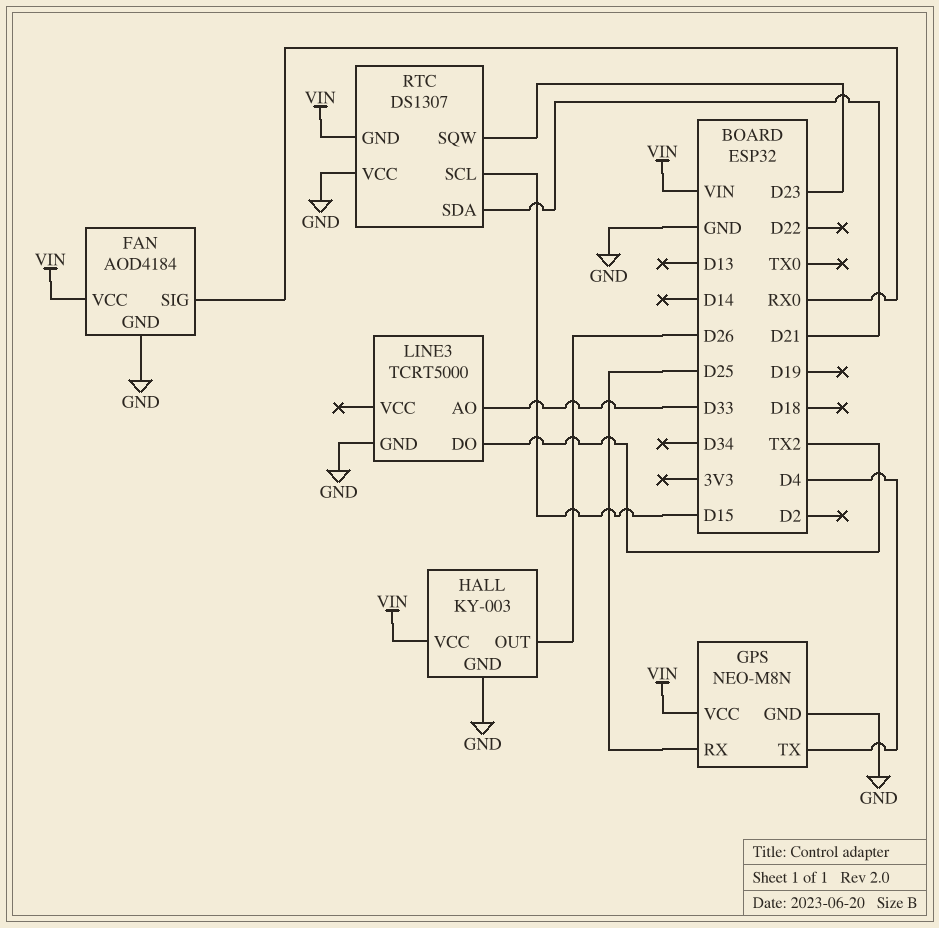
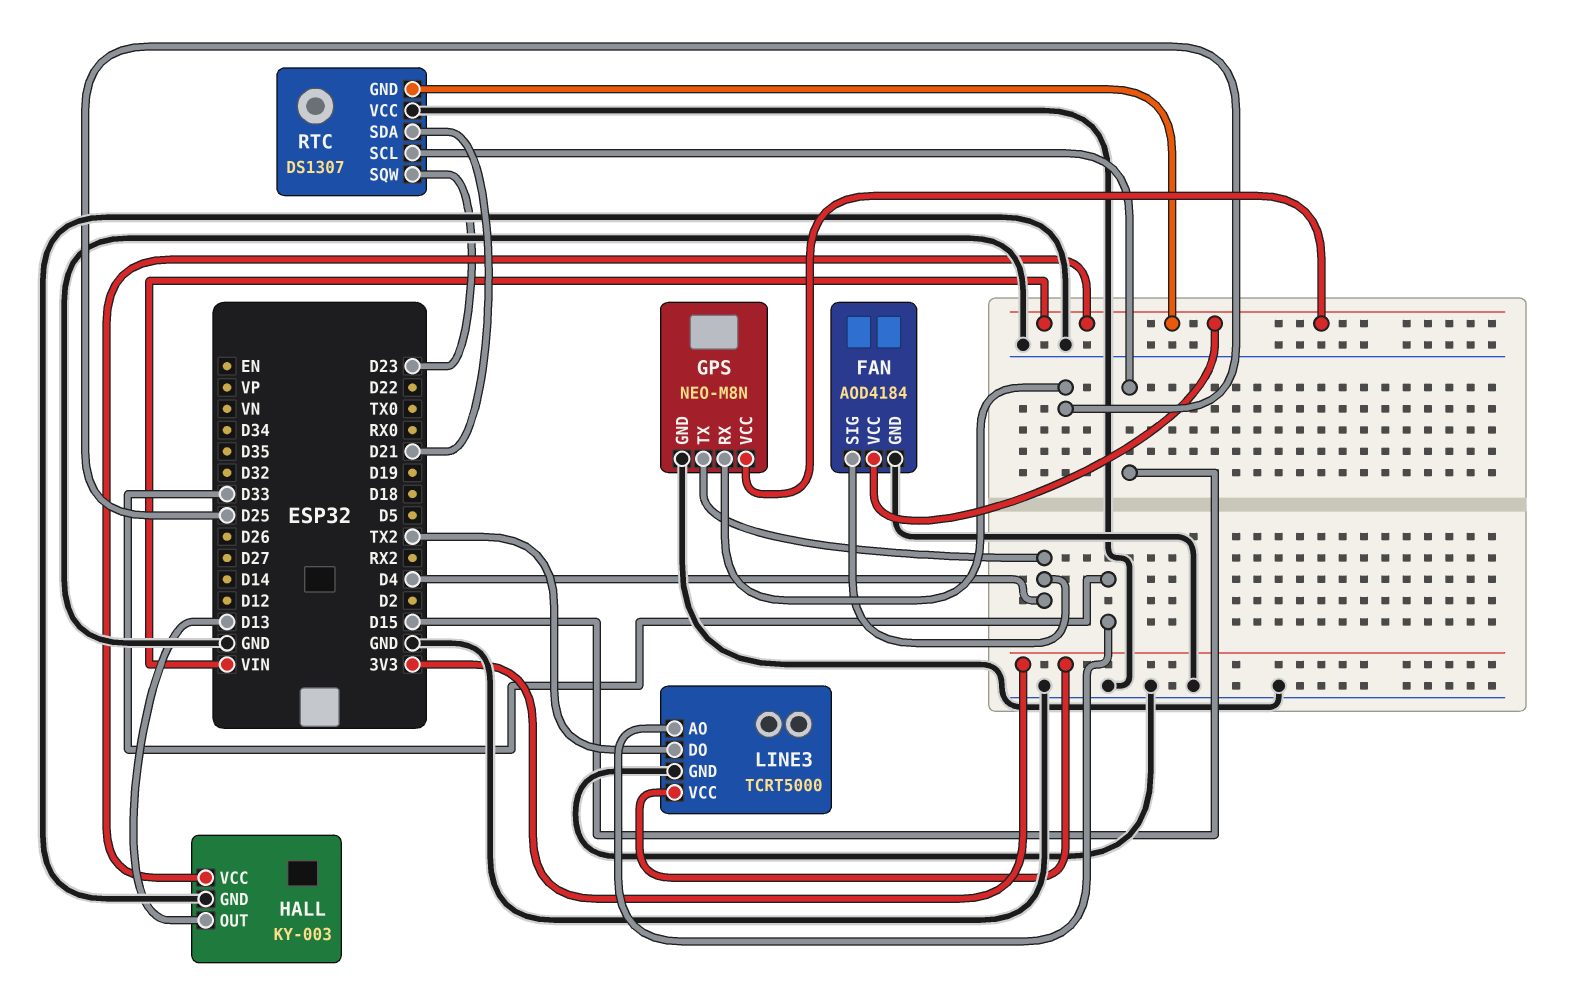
FAN pin SIG: RX0 -> D4
HALL pin OUT: D26 -> D13
LINE3 pin VCC: none -> 3V3

